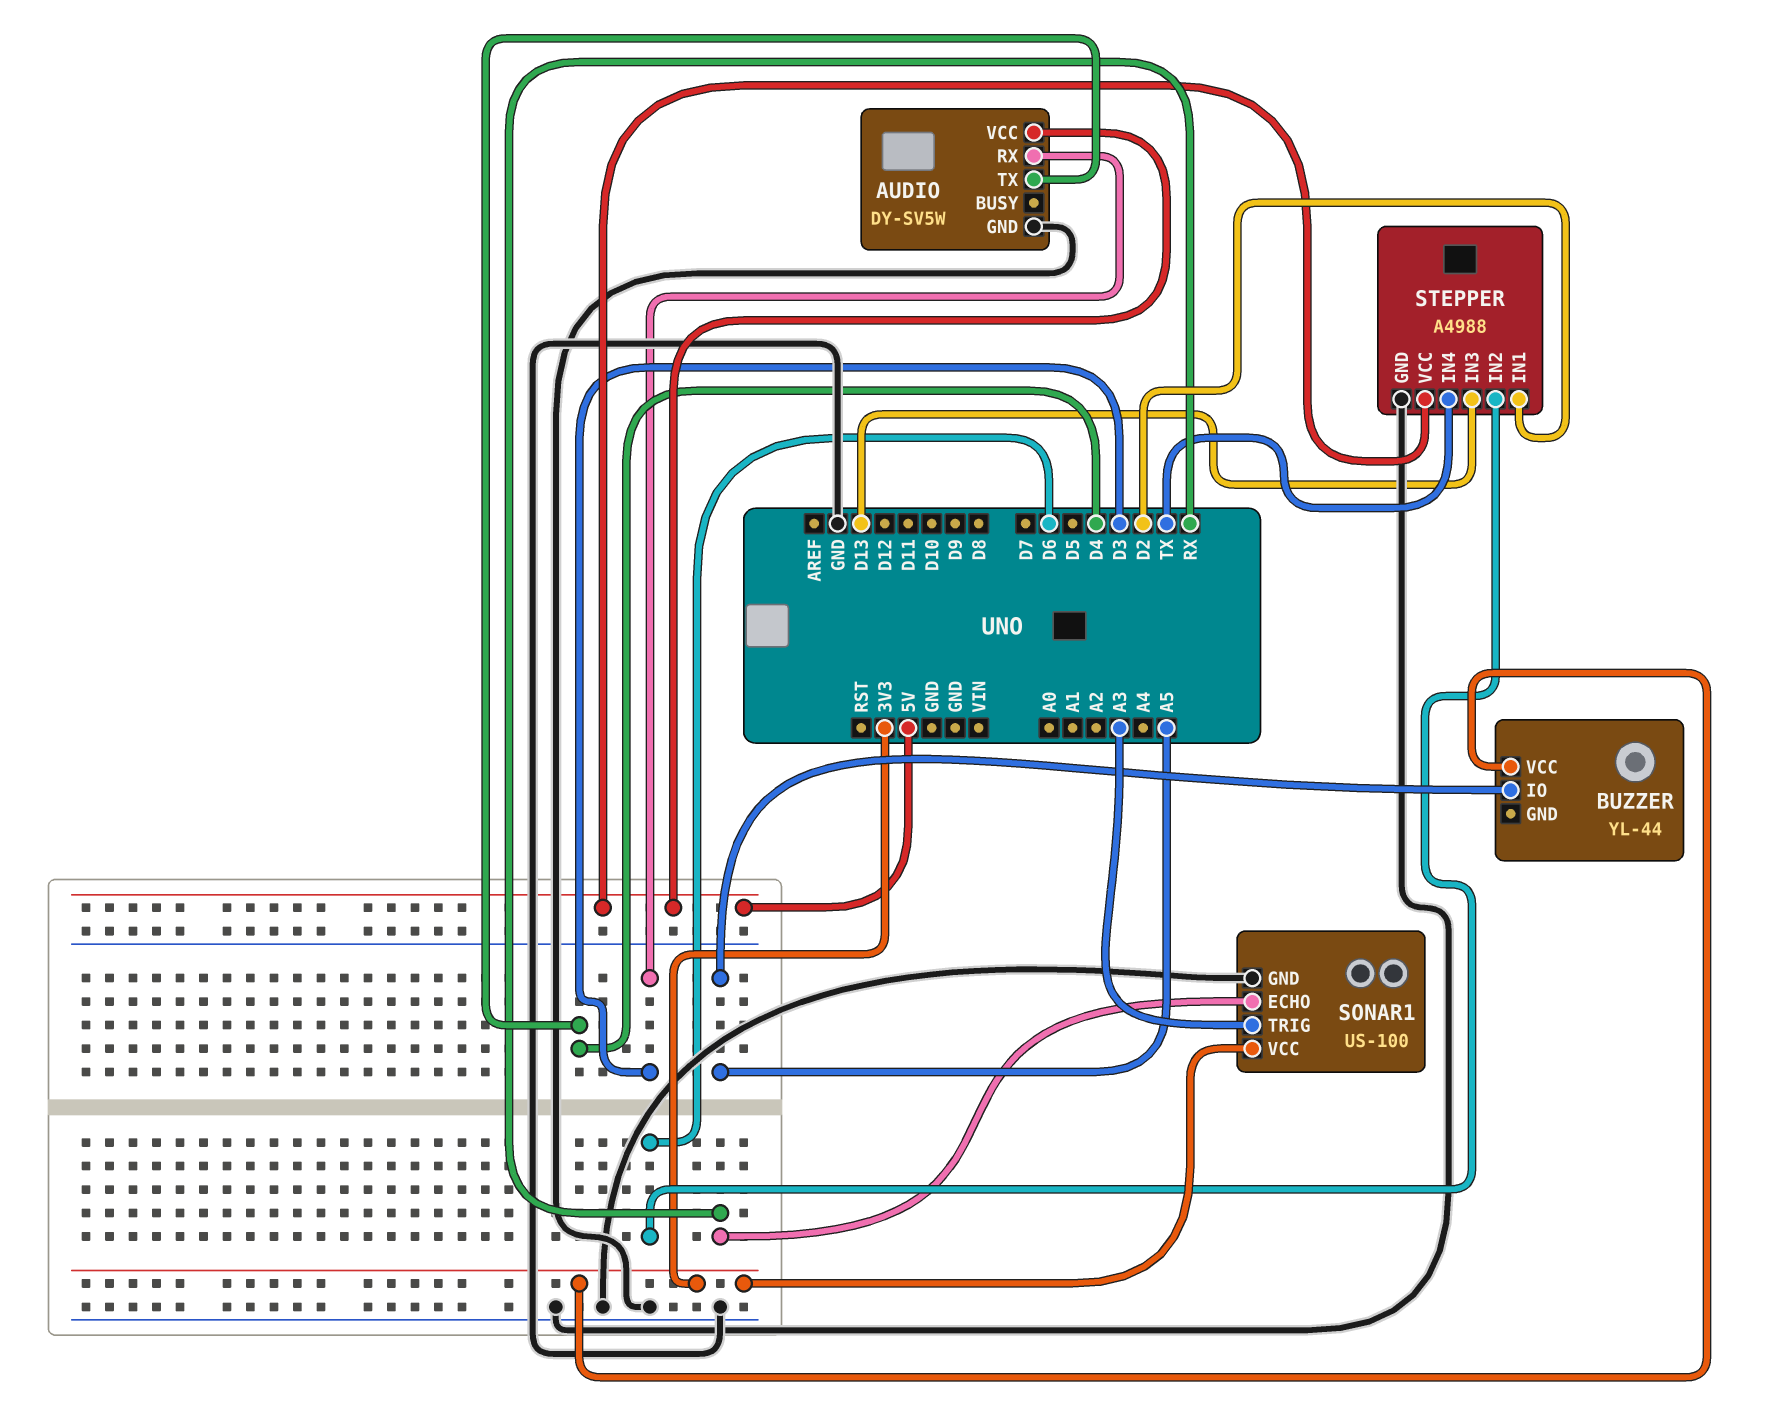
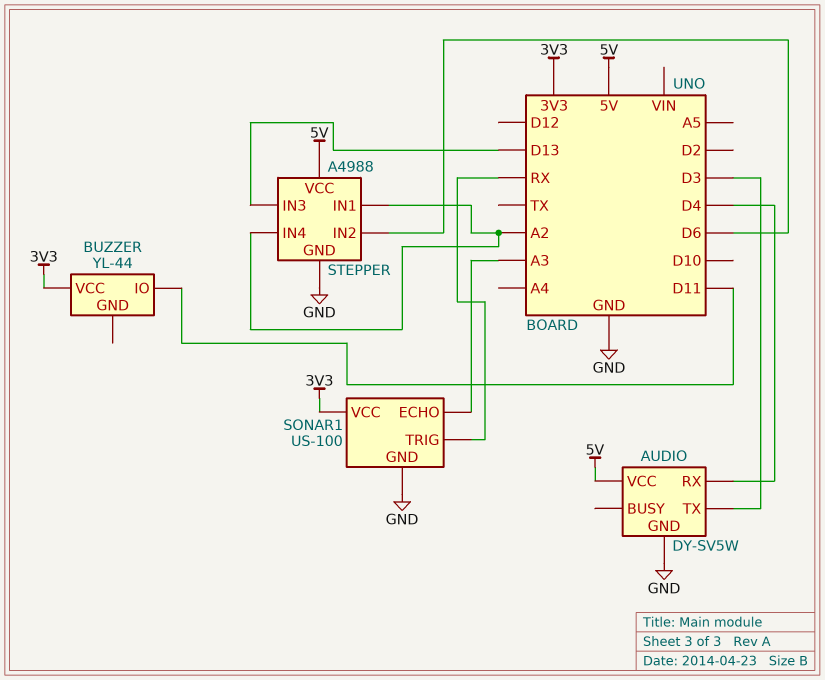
AUDIO pin RX: D3 -> D4
AUDIO pin TX: D4 -> D3
BUZZER pin IO: A5 -> D11
SONAR1 pin ECHO: RX -> A3
SONAR1 pin TRIG: A3 -> RX
STEPPER pin IN1: D2 -> A2
STEPPER pin IN4: TX -> A2

